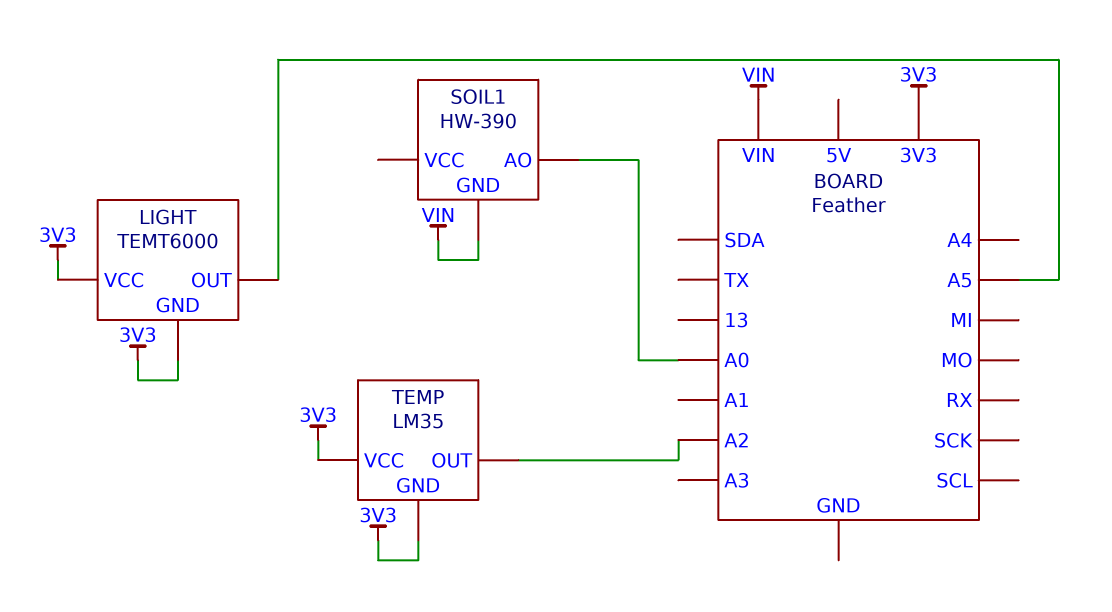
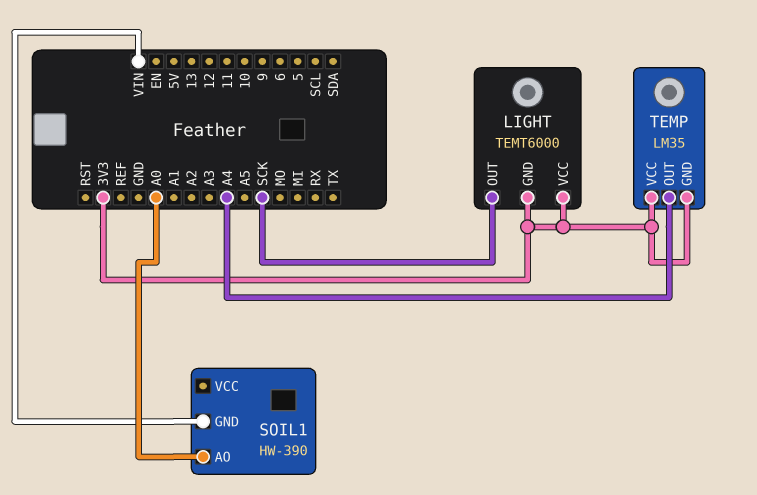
LIGHT pin OUT: A5 -> SCK
TEMP pin OUT: A2 -> A4

